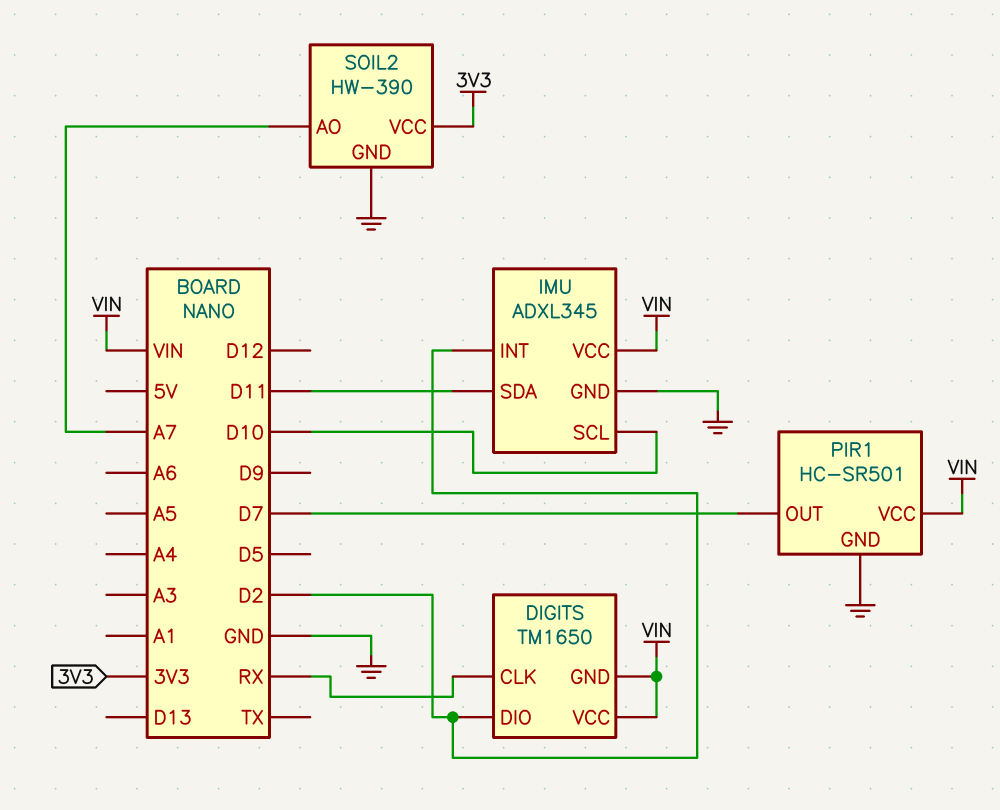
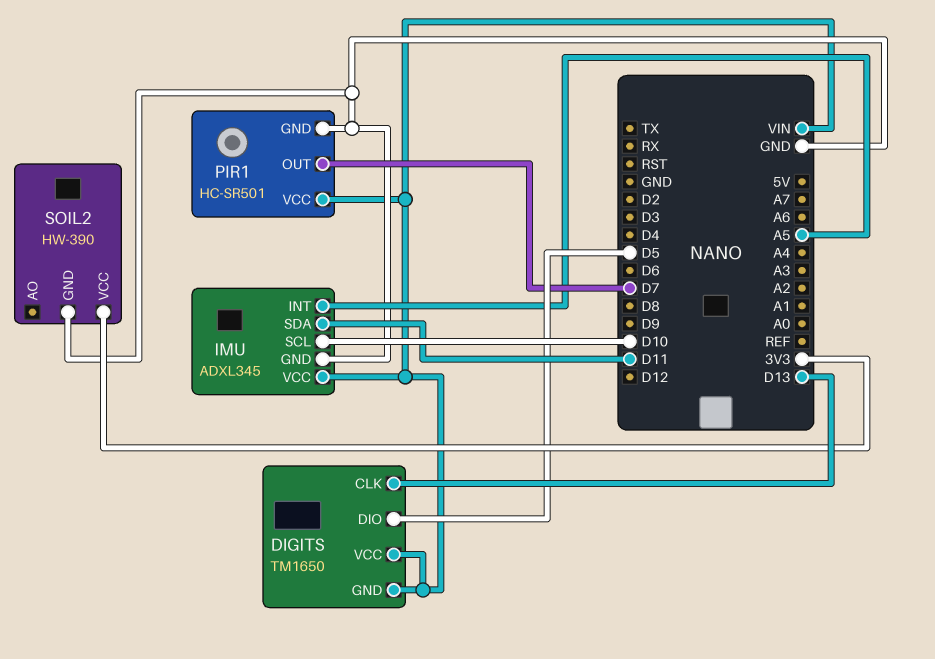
DIGITS pin CLK: RX -> D13
DIGITS pin DIO: D2 -> D5
IMU pin INT: D2 -> A5
SOIL2 pin AO: A7 -> none

